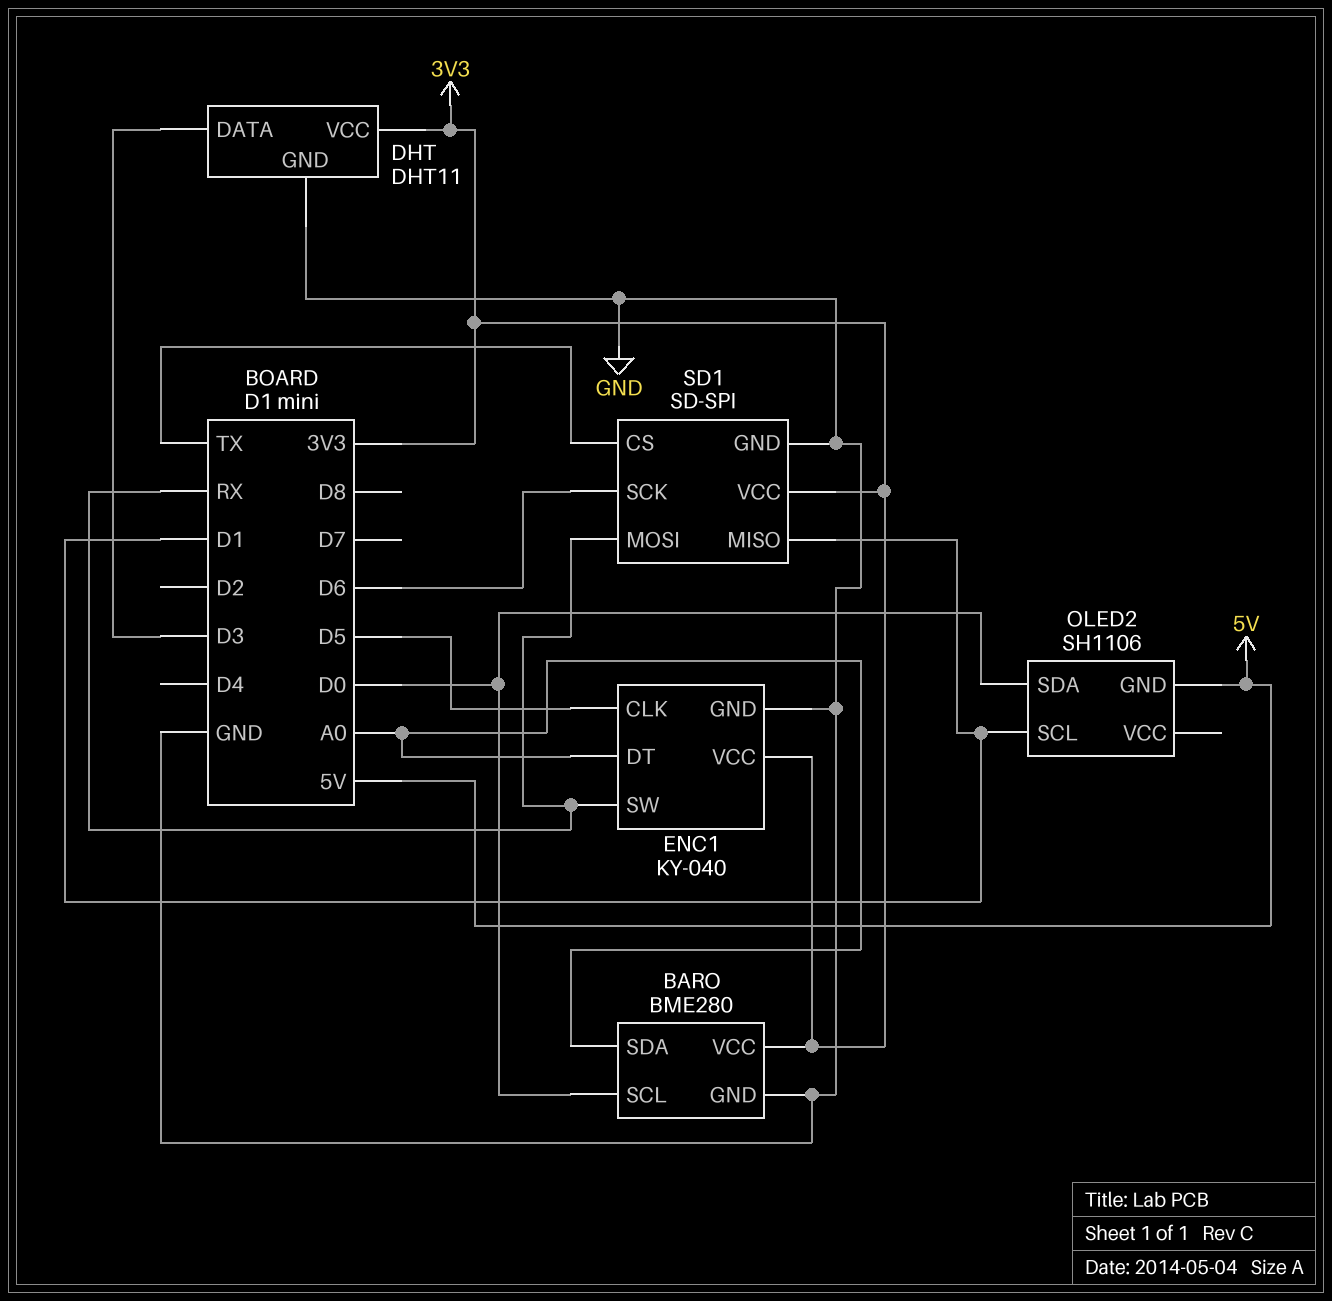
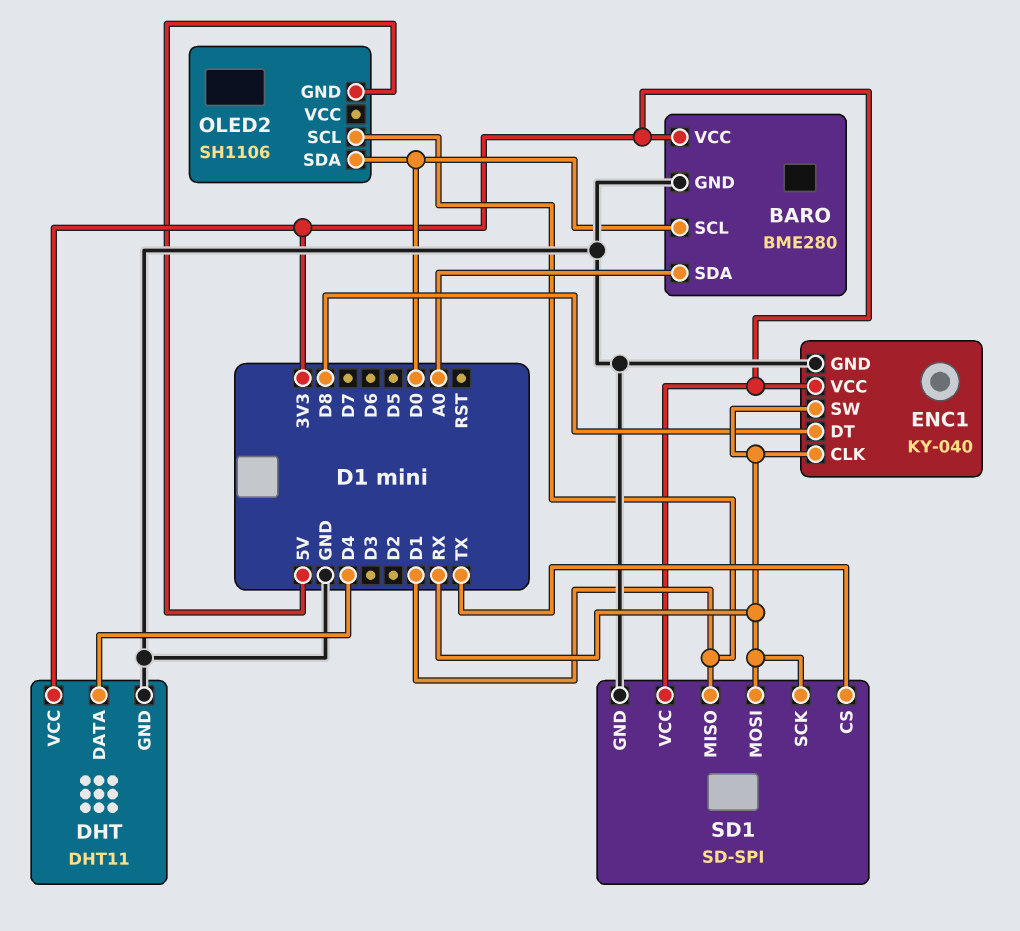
DHT pin DATA: D3 -> D4
ENC1 pin CLK: D5 -> RX
ENC1 pin DT: A0 -> D8
SD1 pin SCK: D6 -> RX

